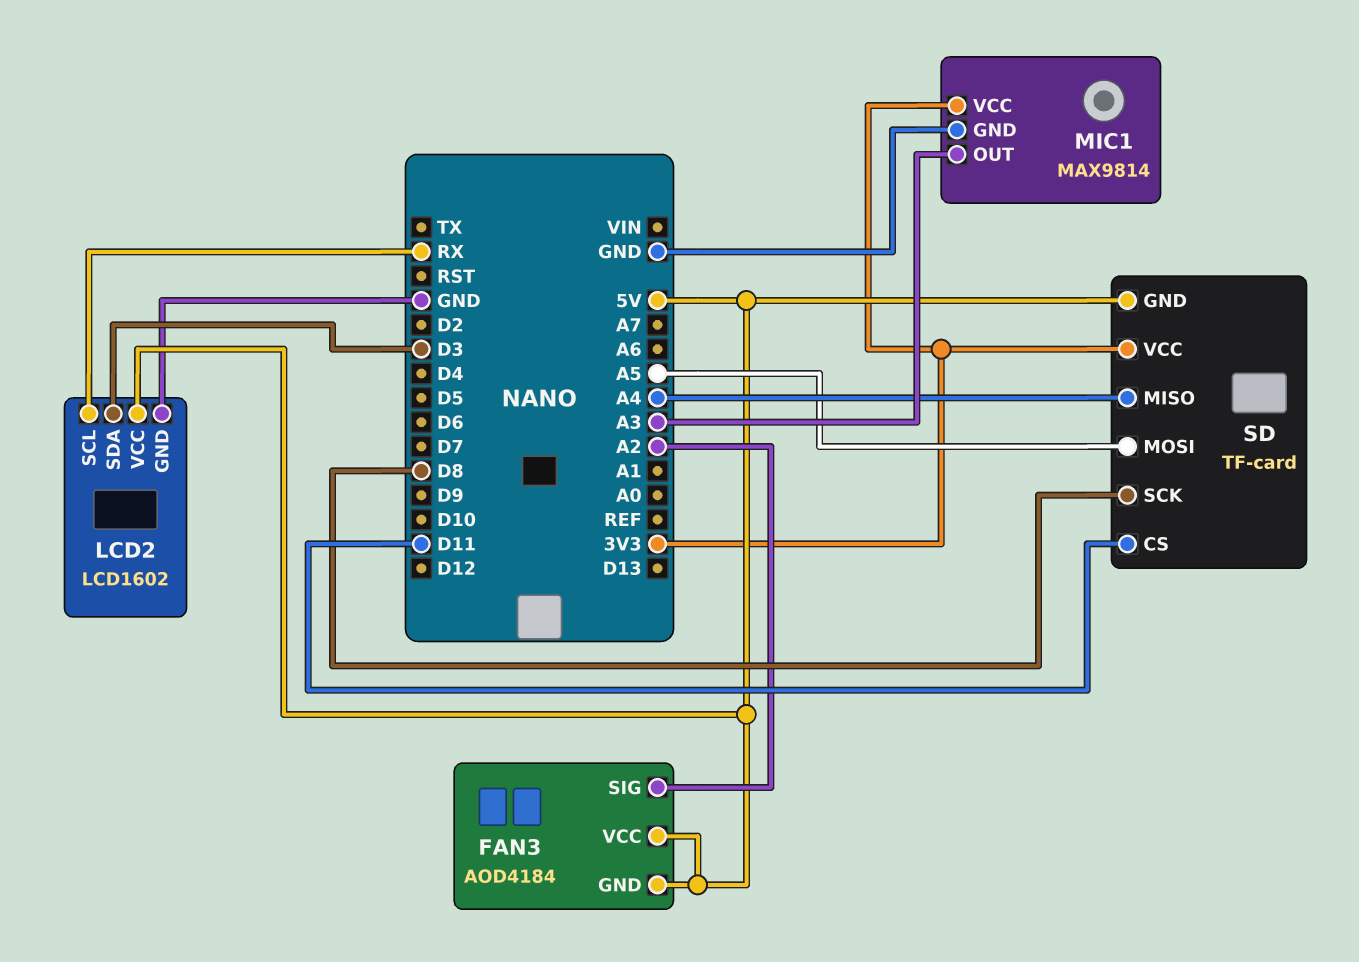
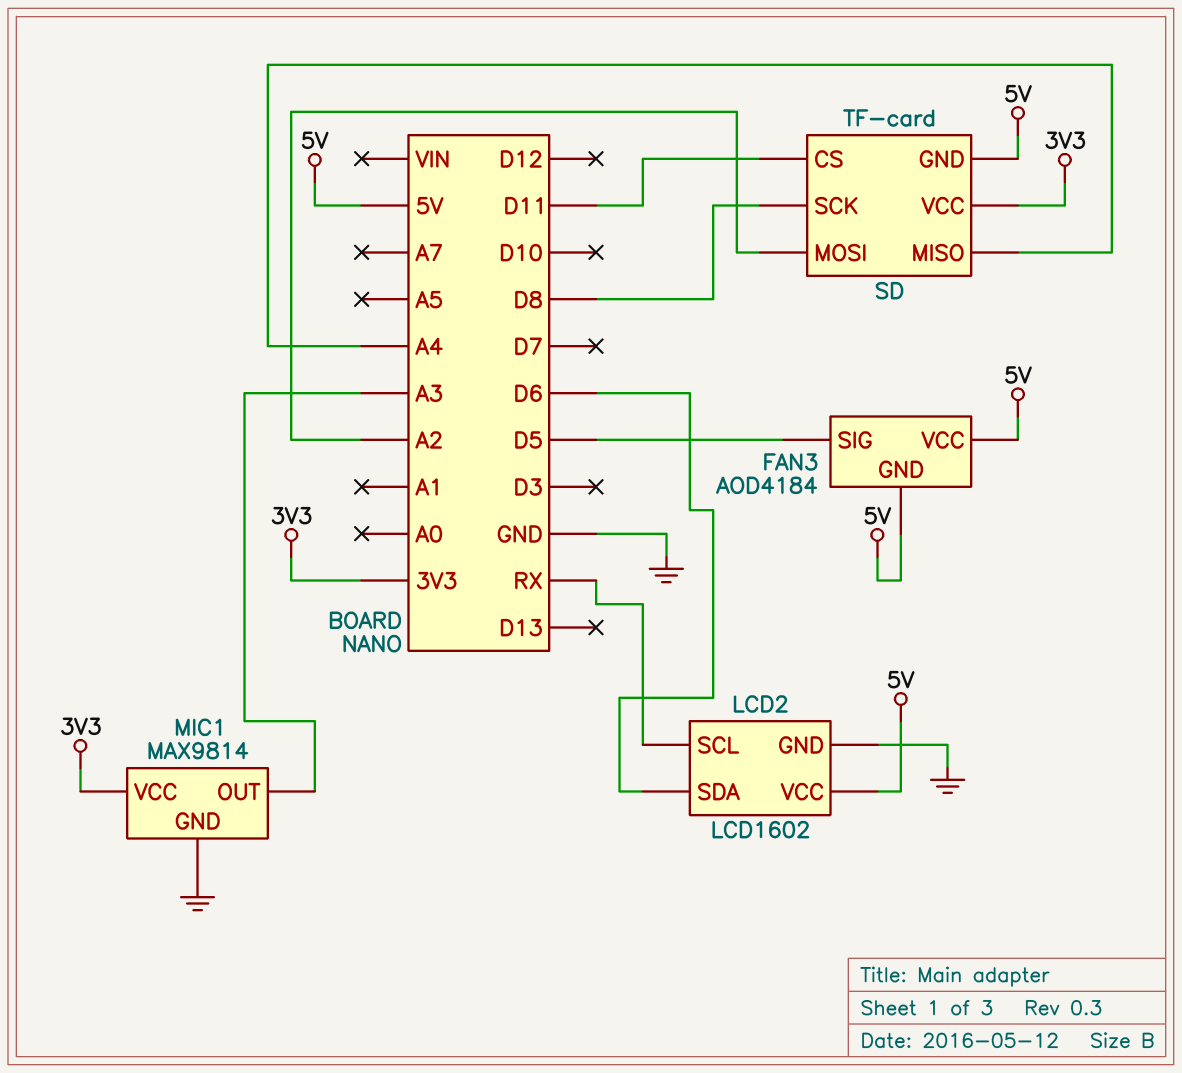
FAN3 pin SIG: A2 -> D5
LCD2 pin SDA: D3 -> D6
SD pin MOSI: A5 -> A2

